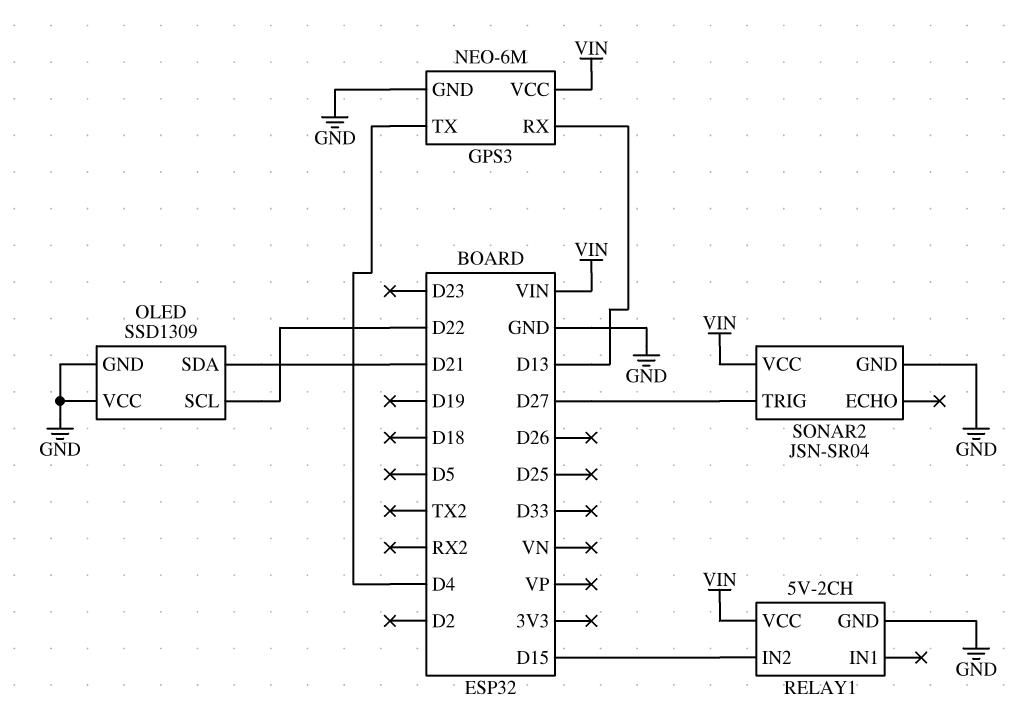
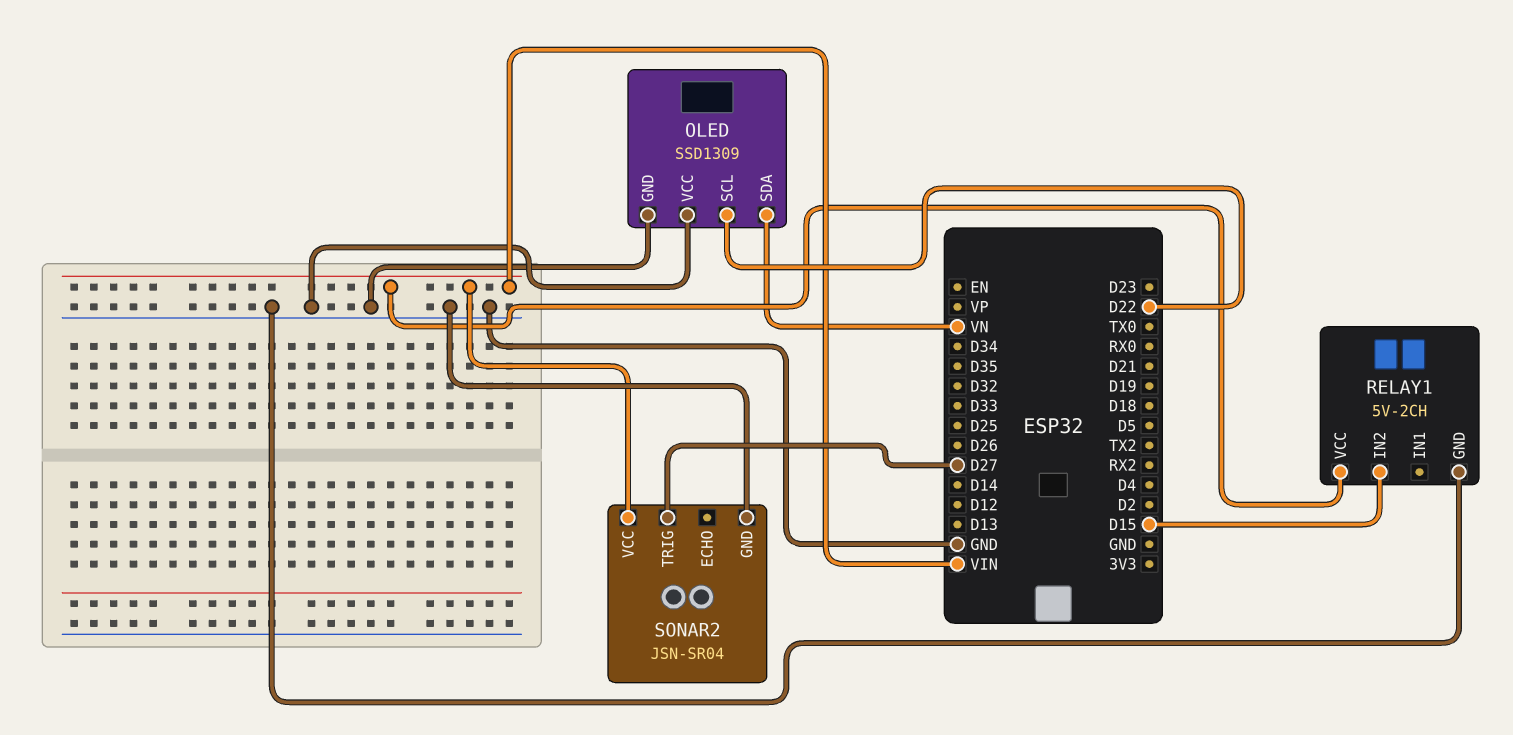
GPS3: NEO-6M -> none
GPS3 pin GND: GND -> none
GPS3 pin RX: D13 -> none
GPS3 pin TX: D4 -> none
GPS3 pin VCC: VIN -> none
OLED pin SDA: D21 -> VN

